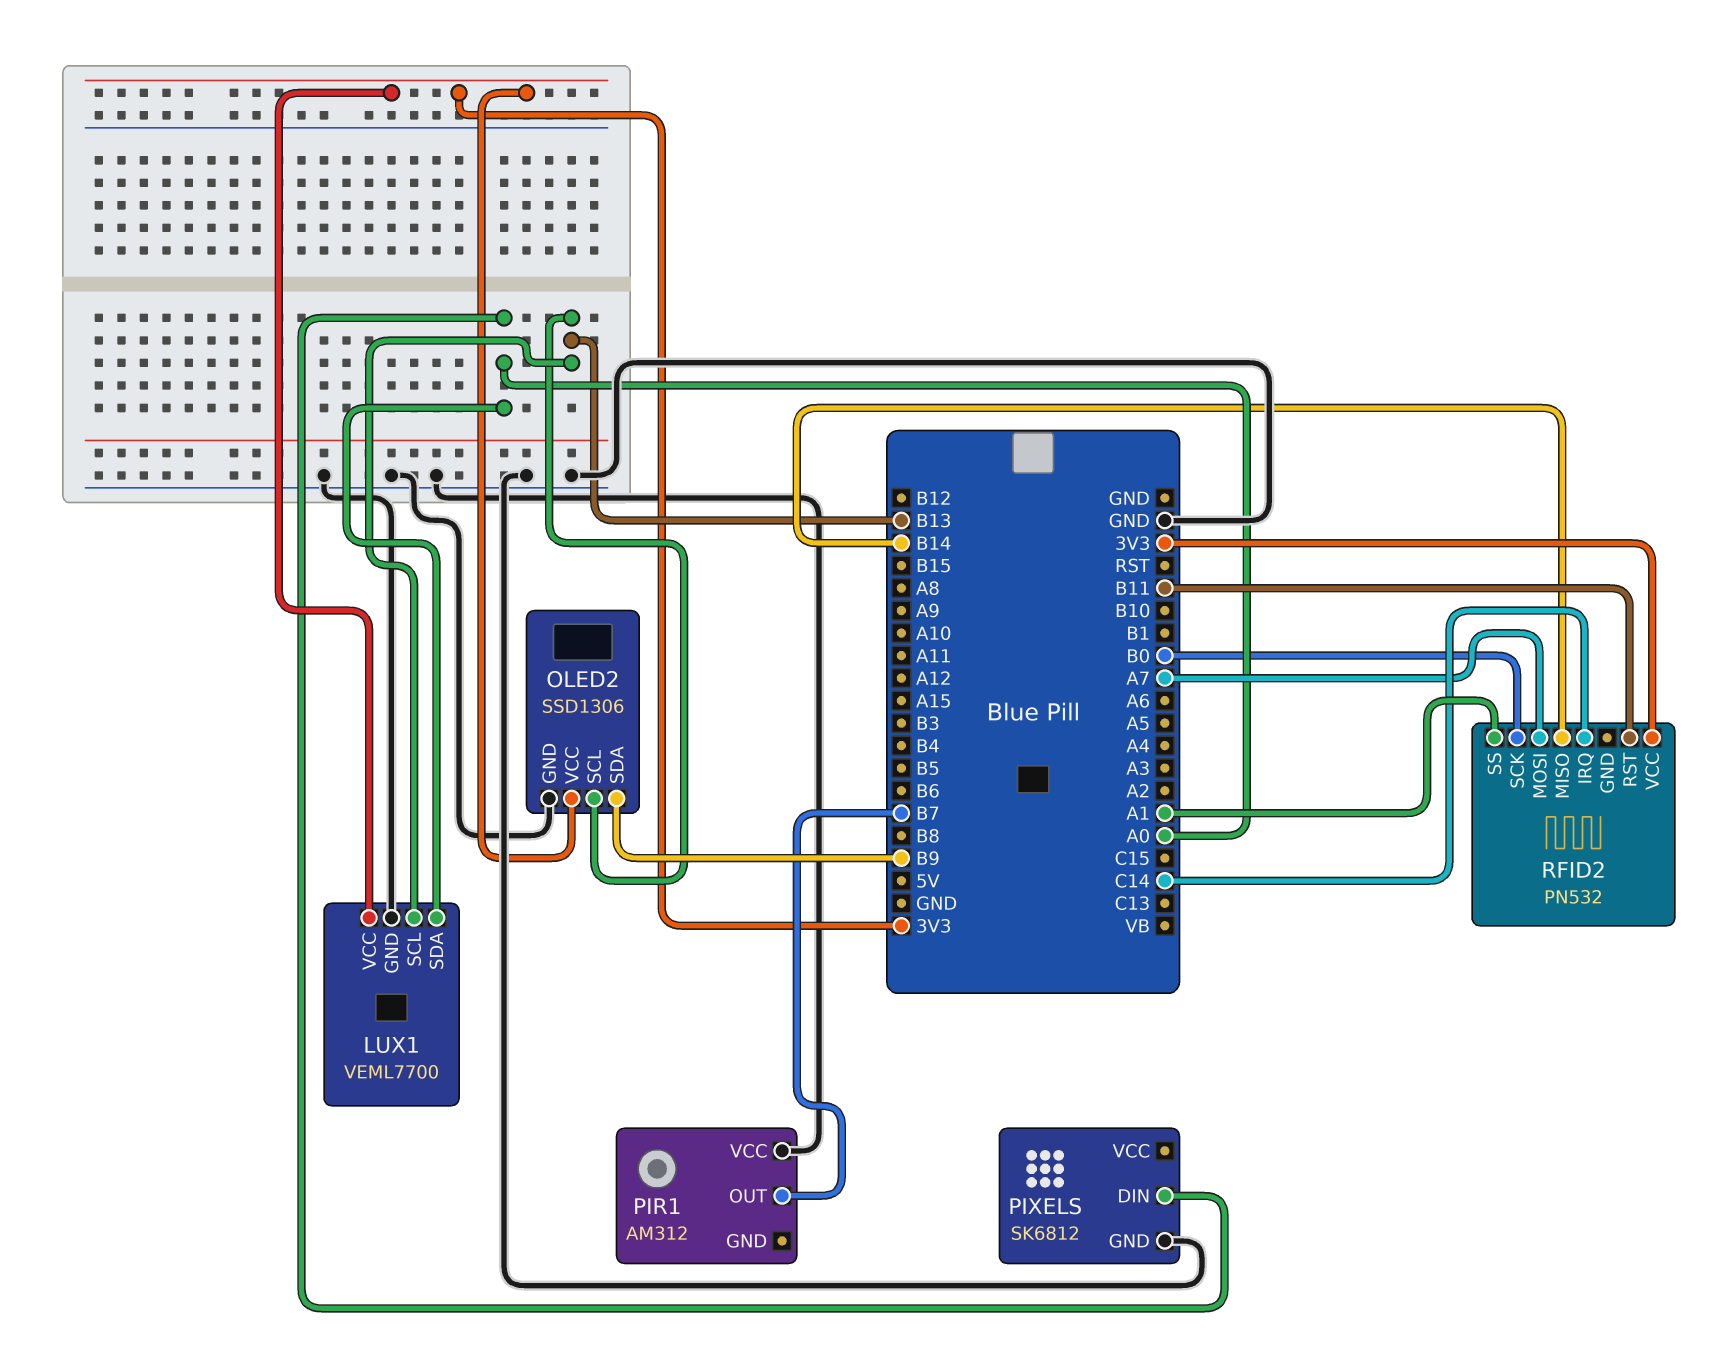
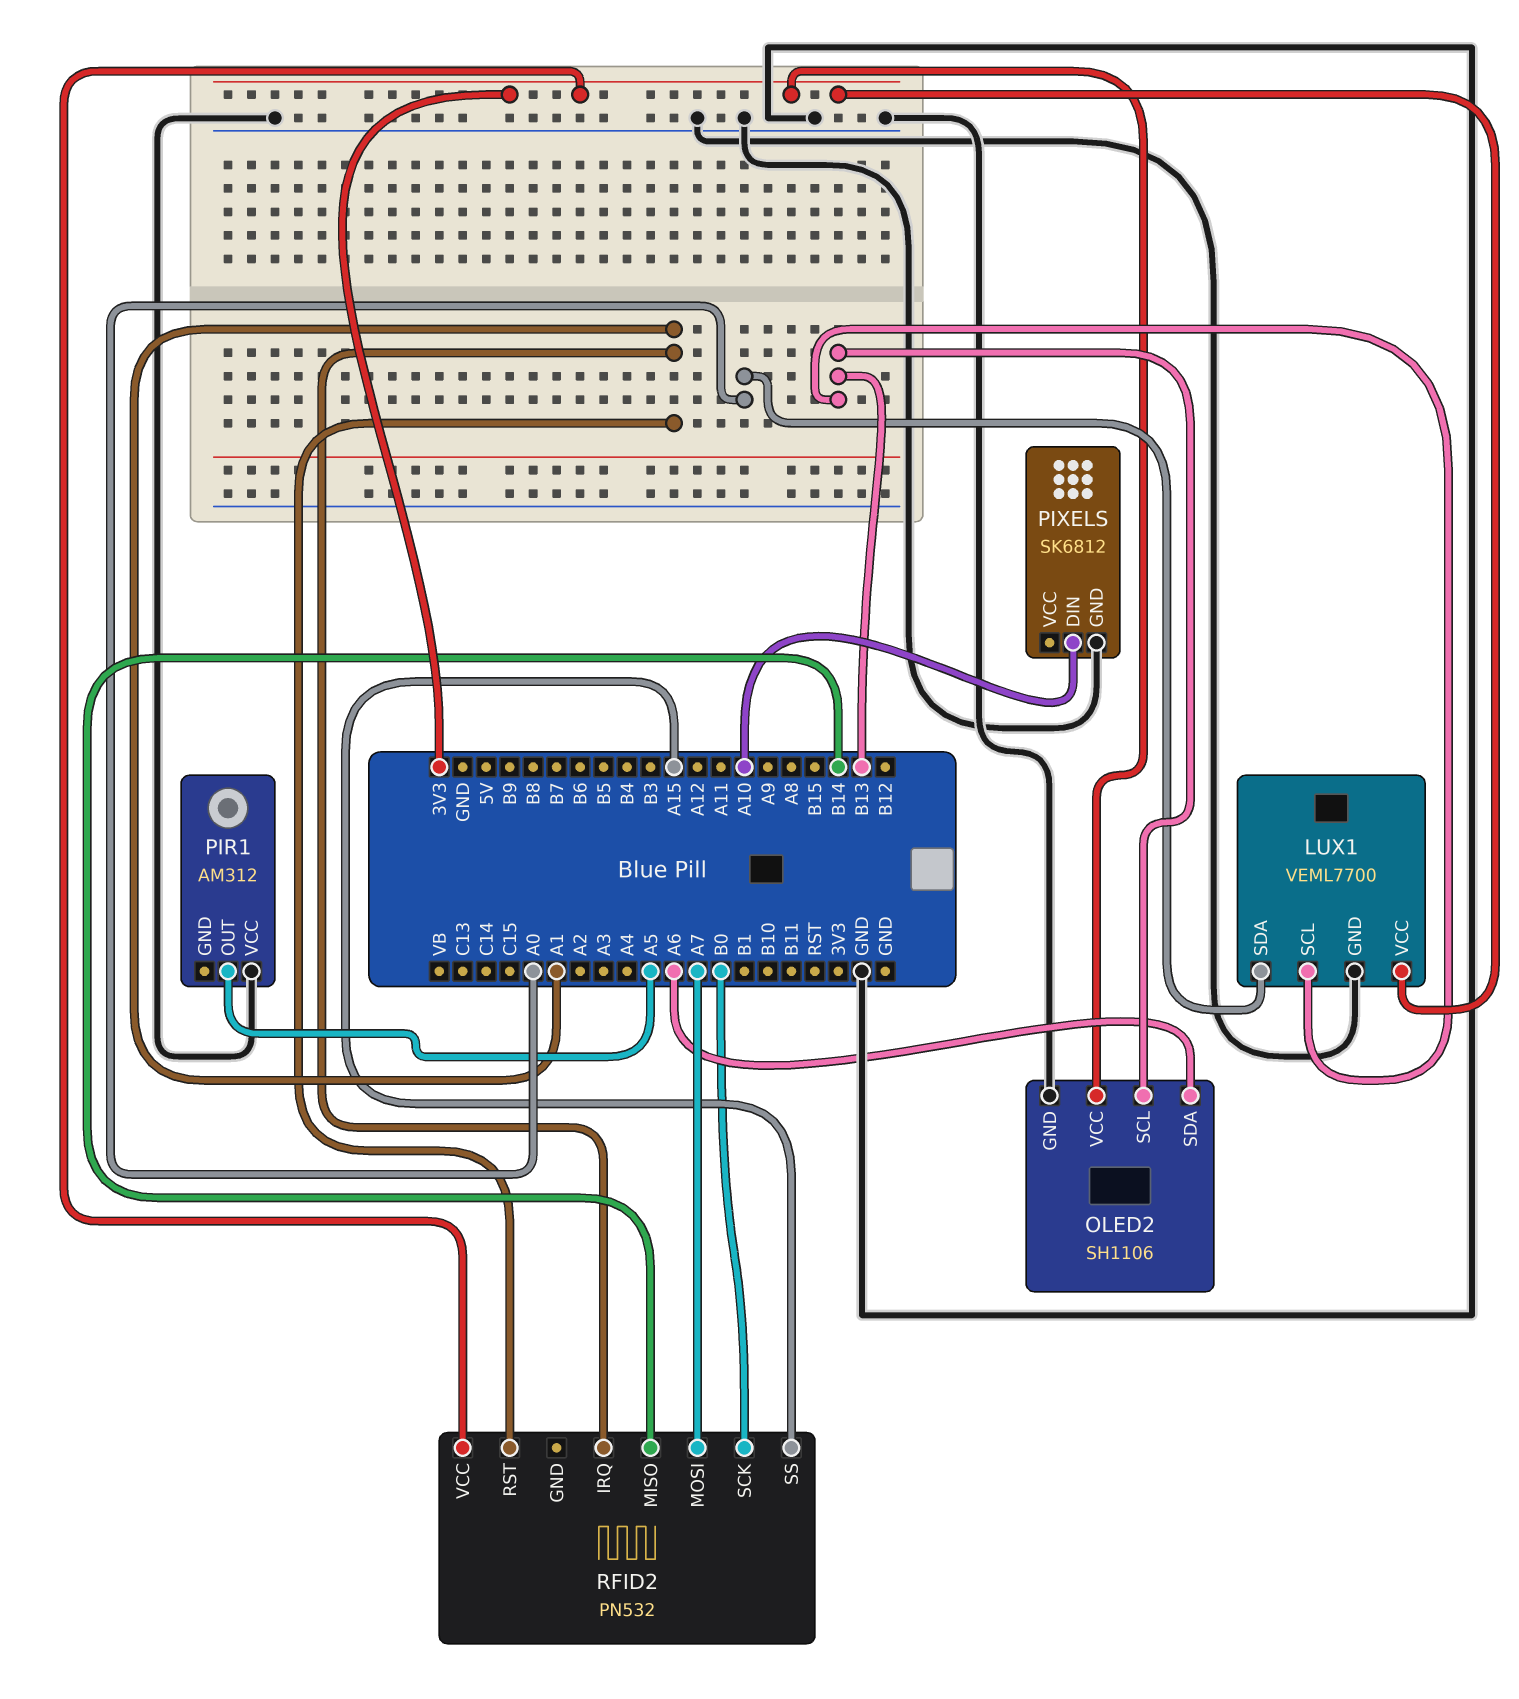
OLED2: SSD1306 -> SH1106
OLED2 pin SDA: B9 -> A6
PIR1 pin OUT: B7 -> A5
PIXELS pin DIN: A0 -> A10
RFID2 pin IRQ: C14 -> A1
RFID2 pin RST: B11 -> A1
RFID2 pin SS: A1 -> A15

